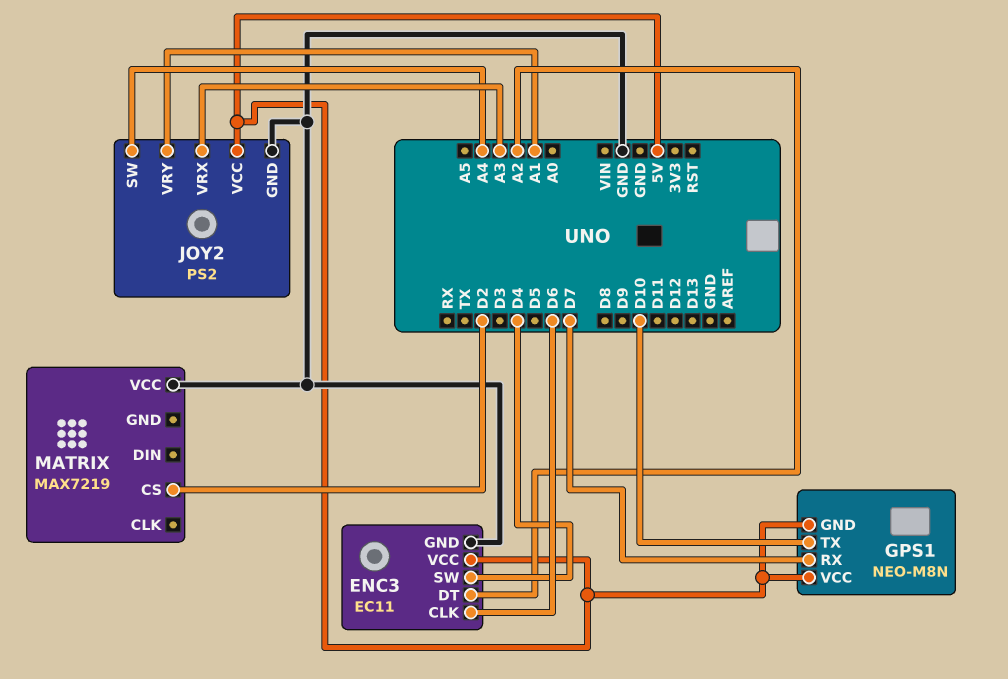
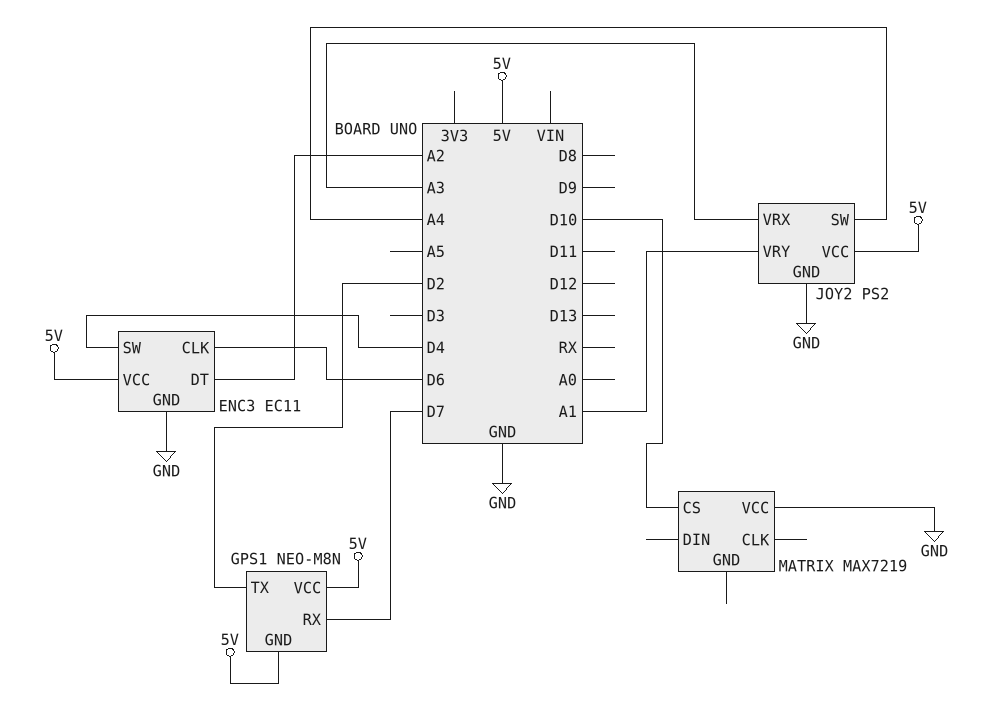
GPS1 pin TX: D10 -> D2
MATRIX pin CS: D2 -> D10

